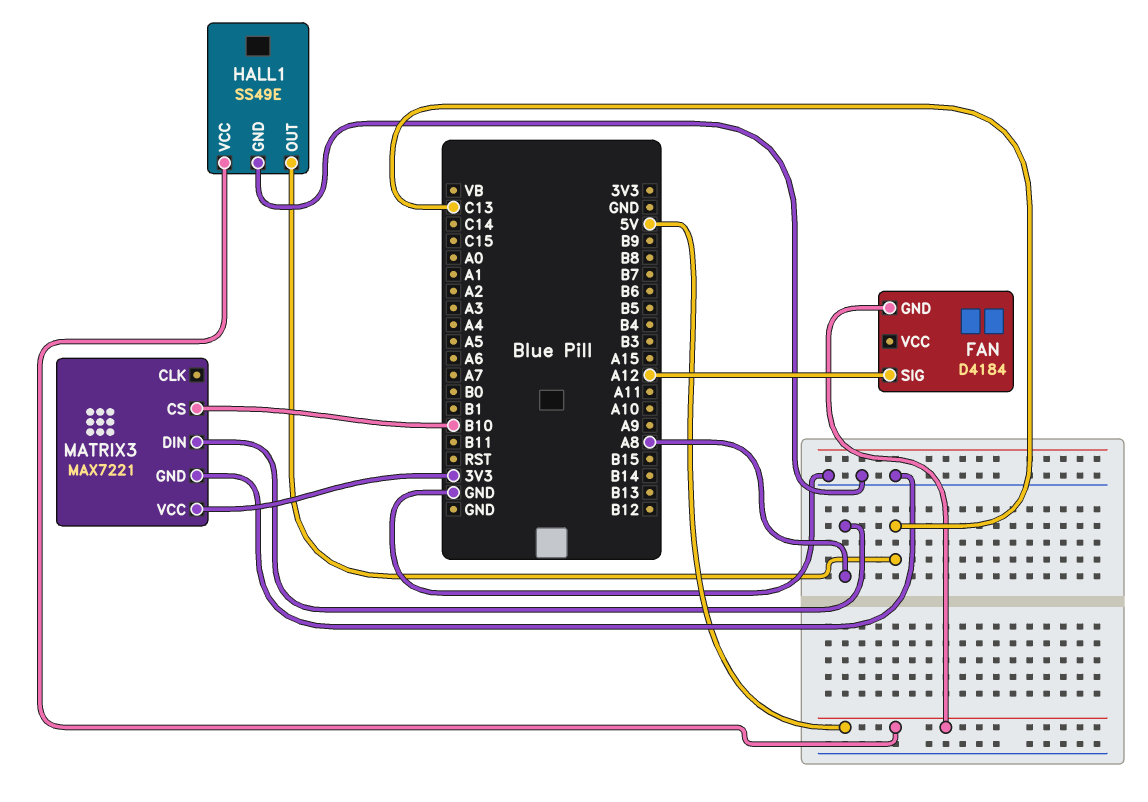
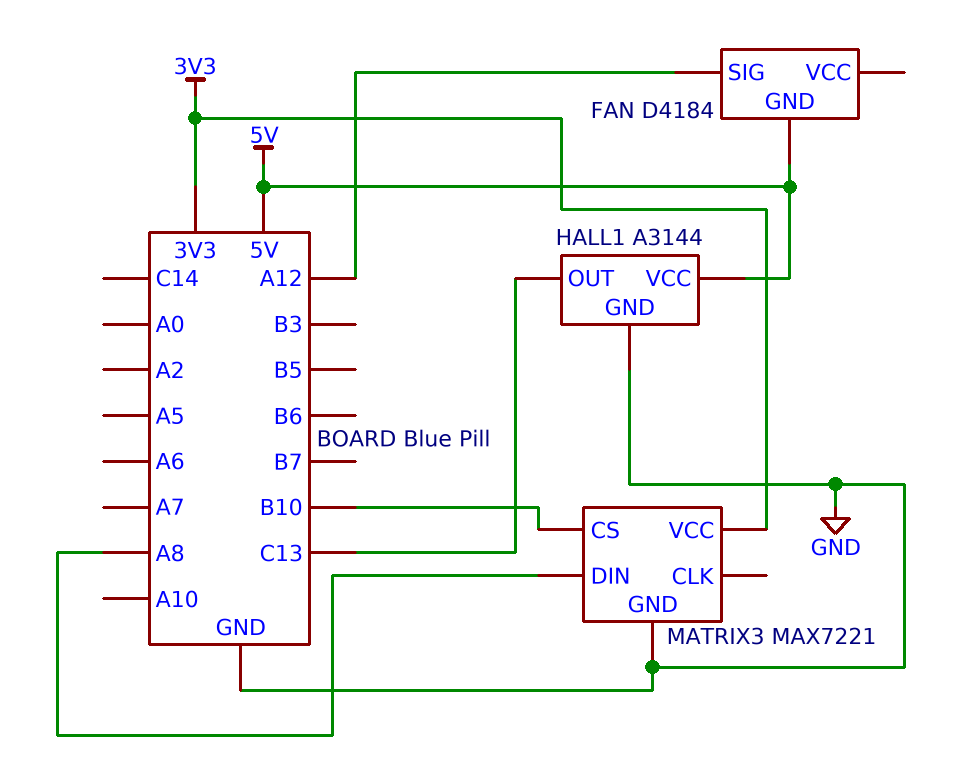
HALL1: SS49E -> A3144

